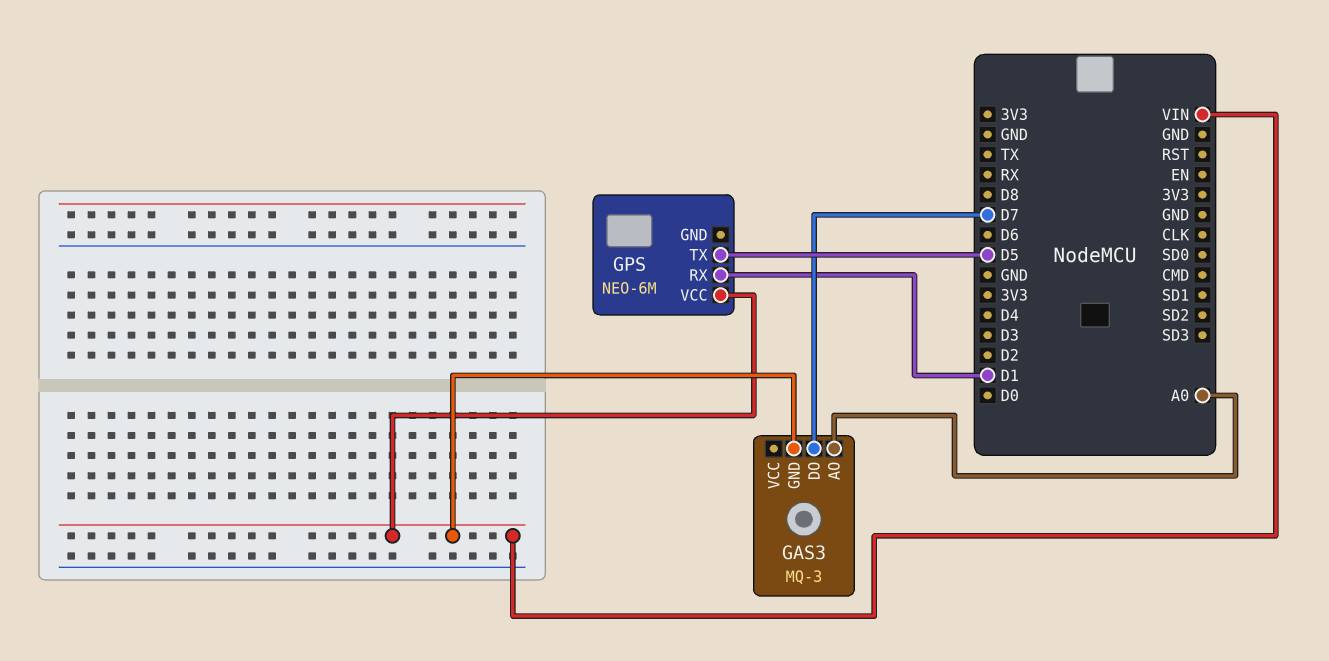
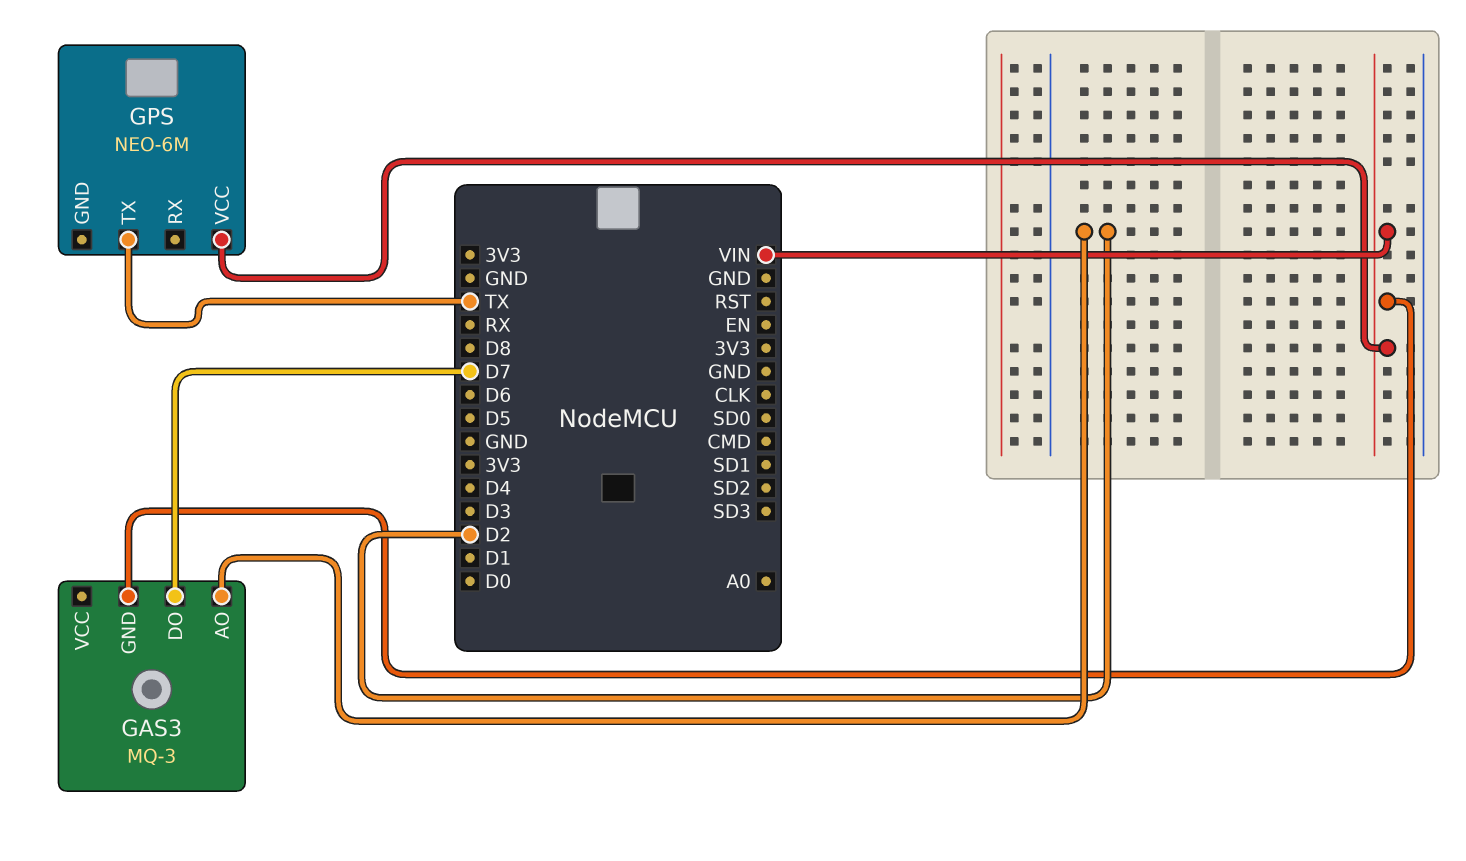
GAS3 pin AO: A0 -> D2
GPS pin RX: D1 -> none
GPS pin TX: D5 -> TX

